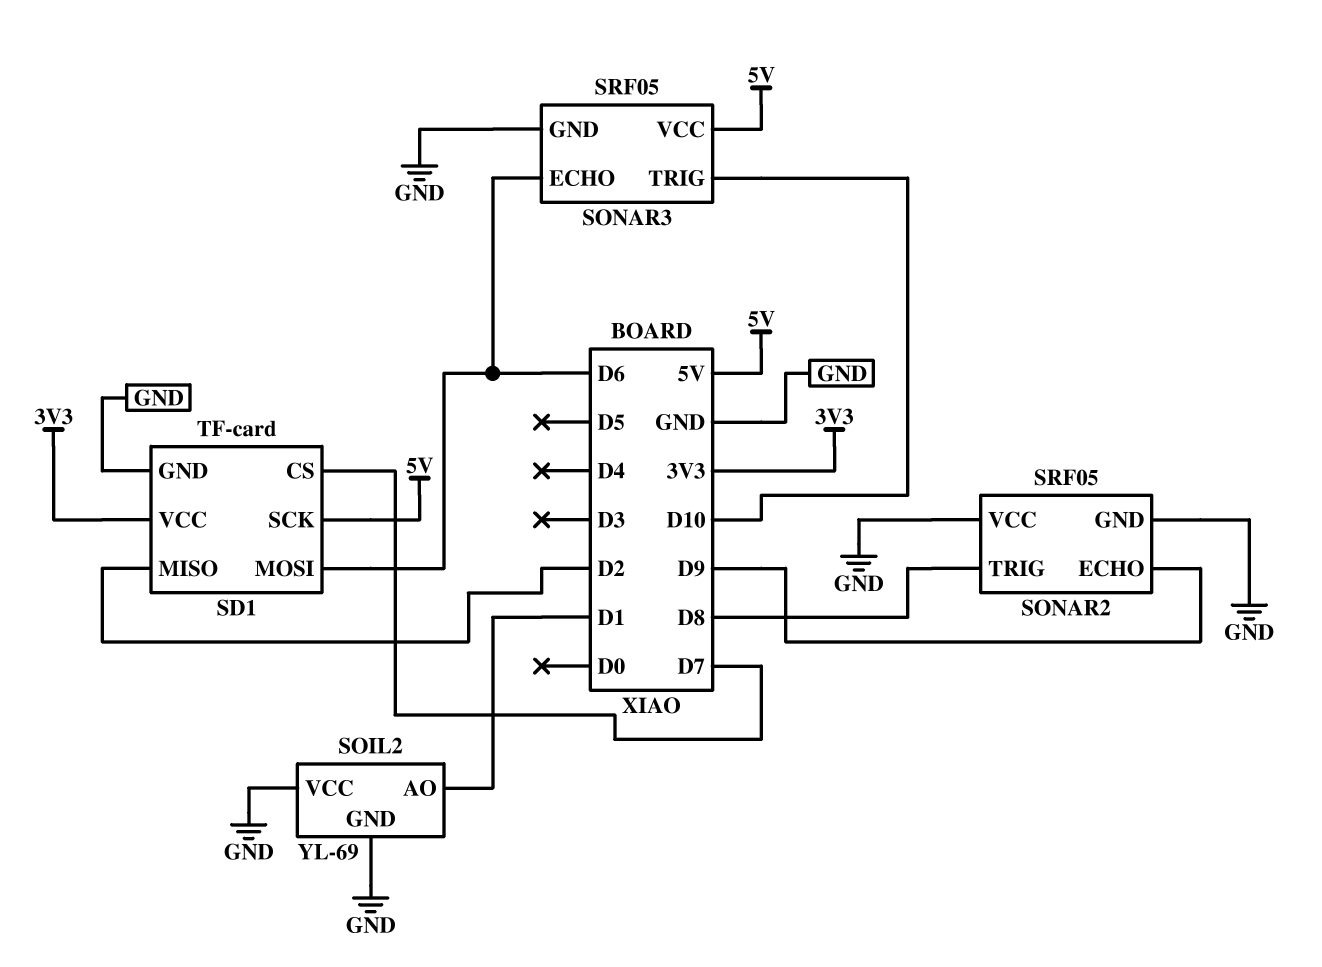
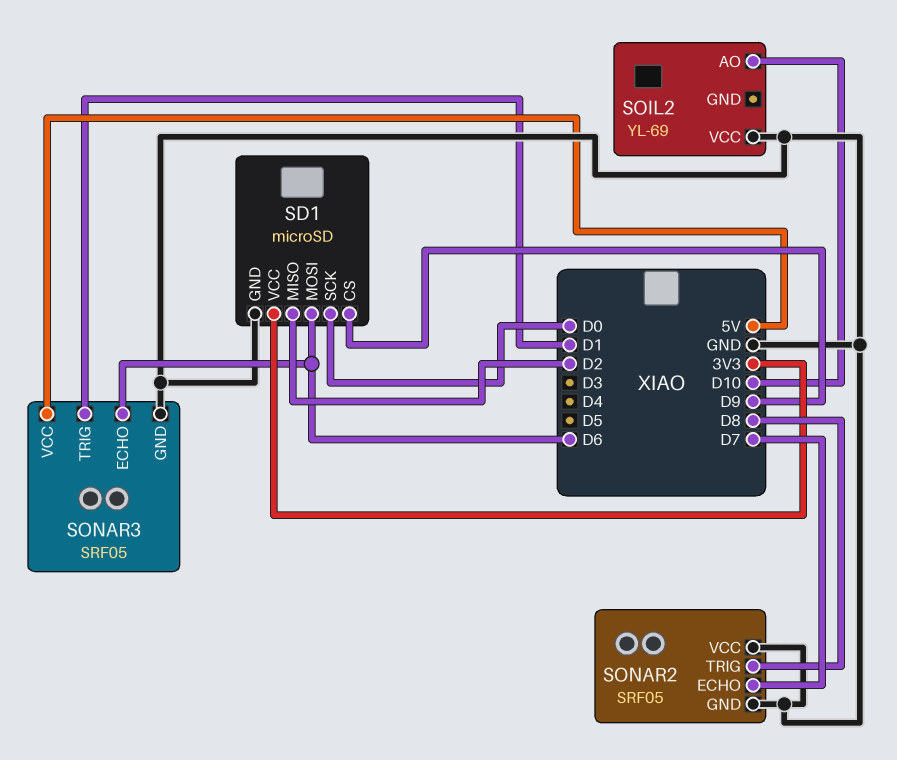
SD1: TF-card -> microSD
SD1 pin CS: D7 -> D9
SD1 pin SCK: 5V -> D0
SOIL2 pin AO: D1 -> D10
SOIL2 pin GND: GND -> none
SONAR2 pin ECHO: D9 -> D7
SONAR3 pin TRIG: D10 -> D1

